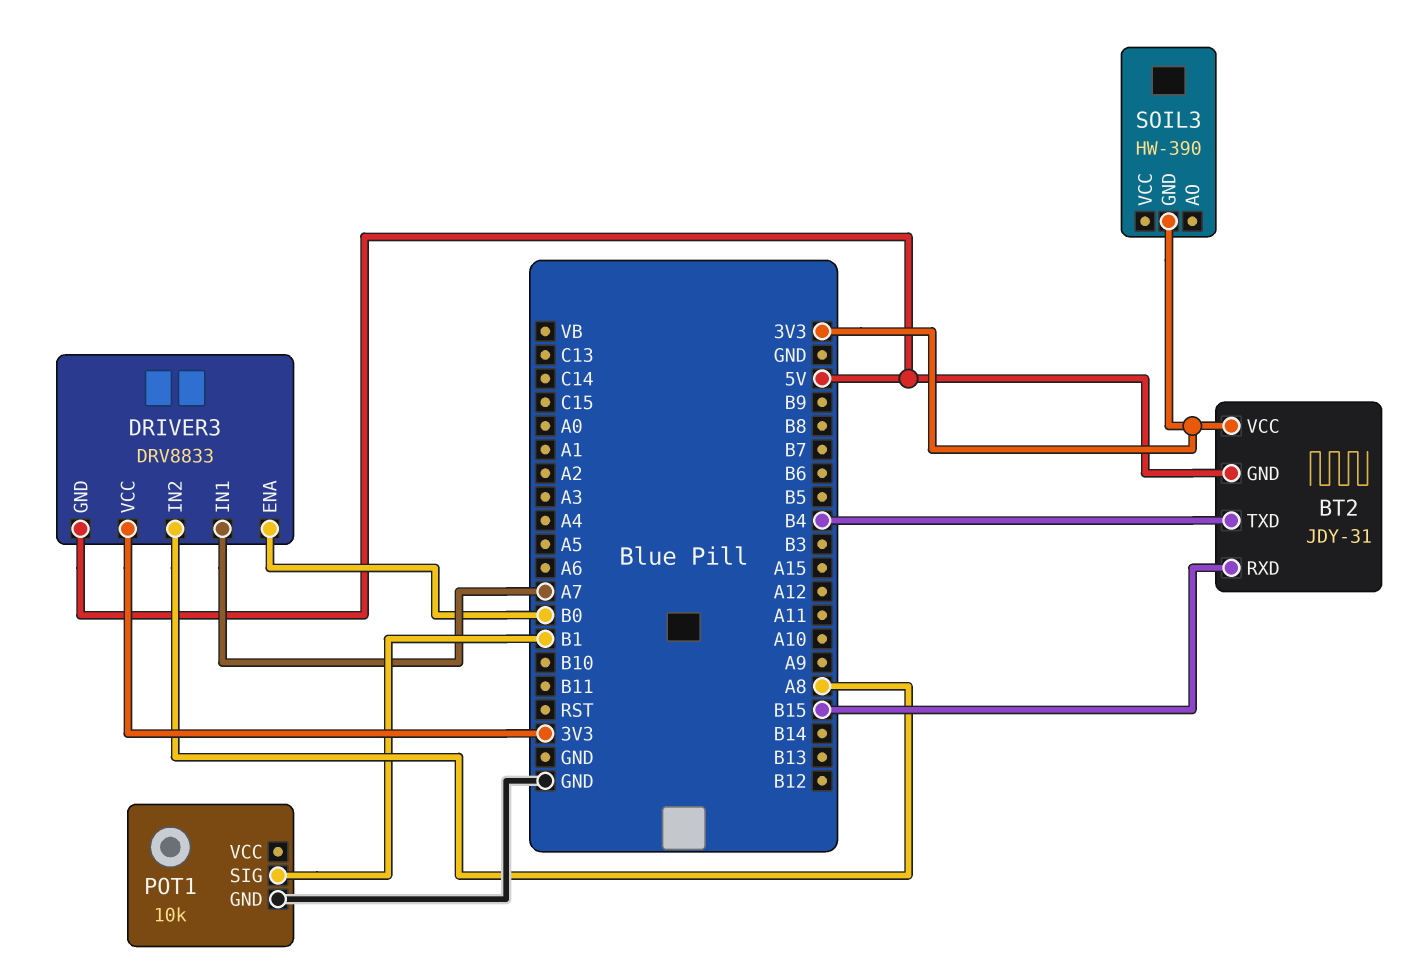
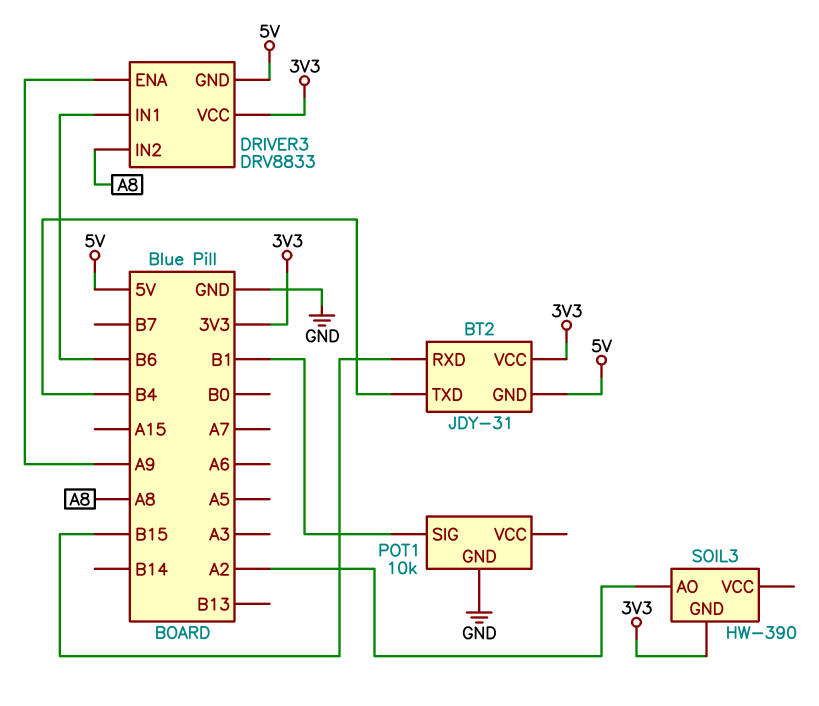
DRIVER3 pin ENA: B0 -> A9
DRIVER3 pin IN1: A7 -> B6
SOIL3 pin AO: none -> A2

